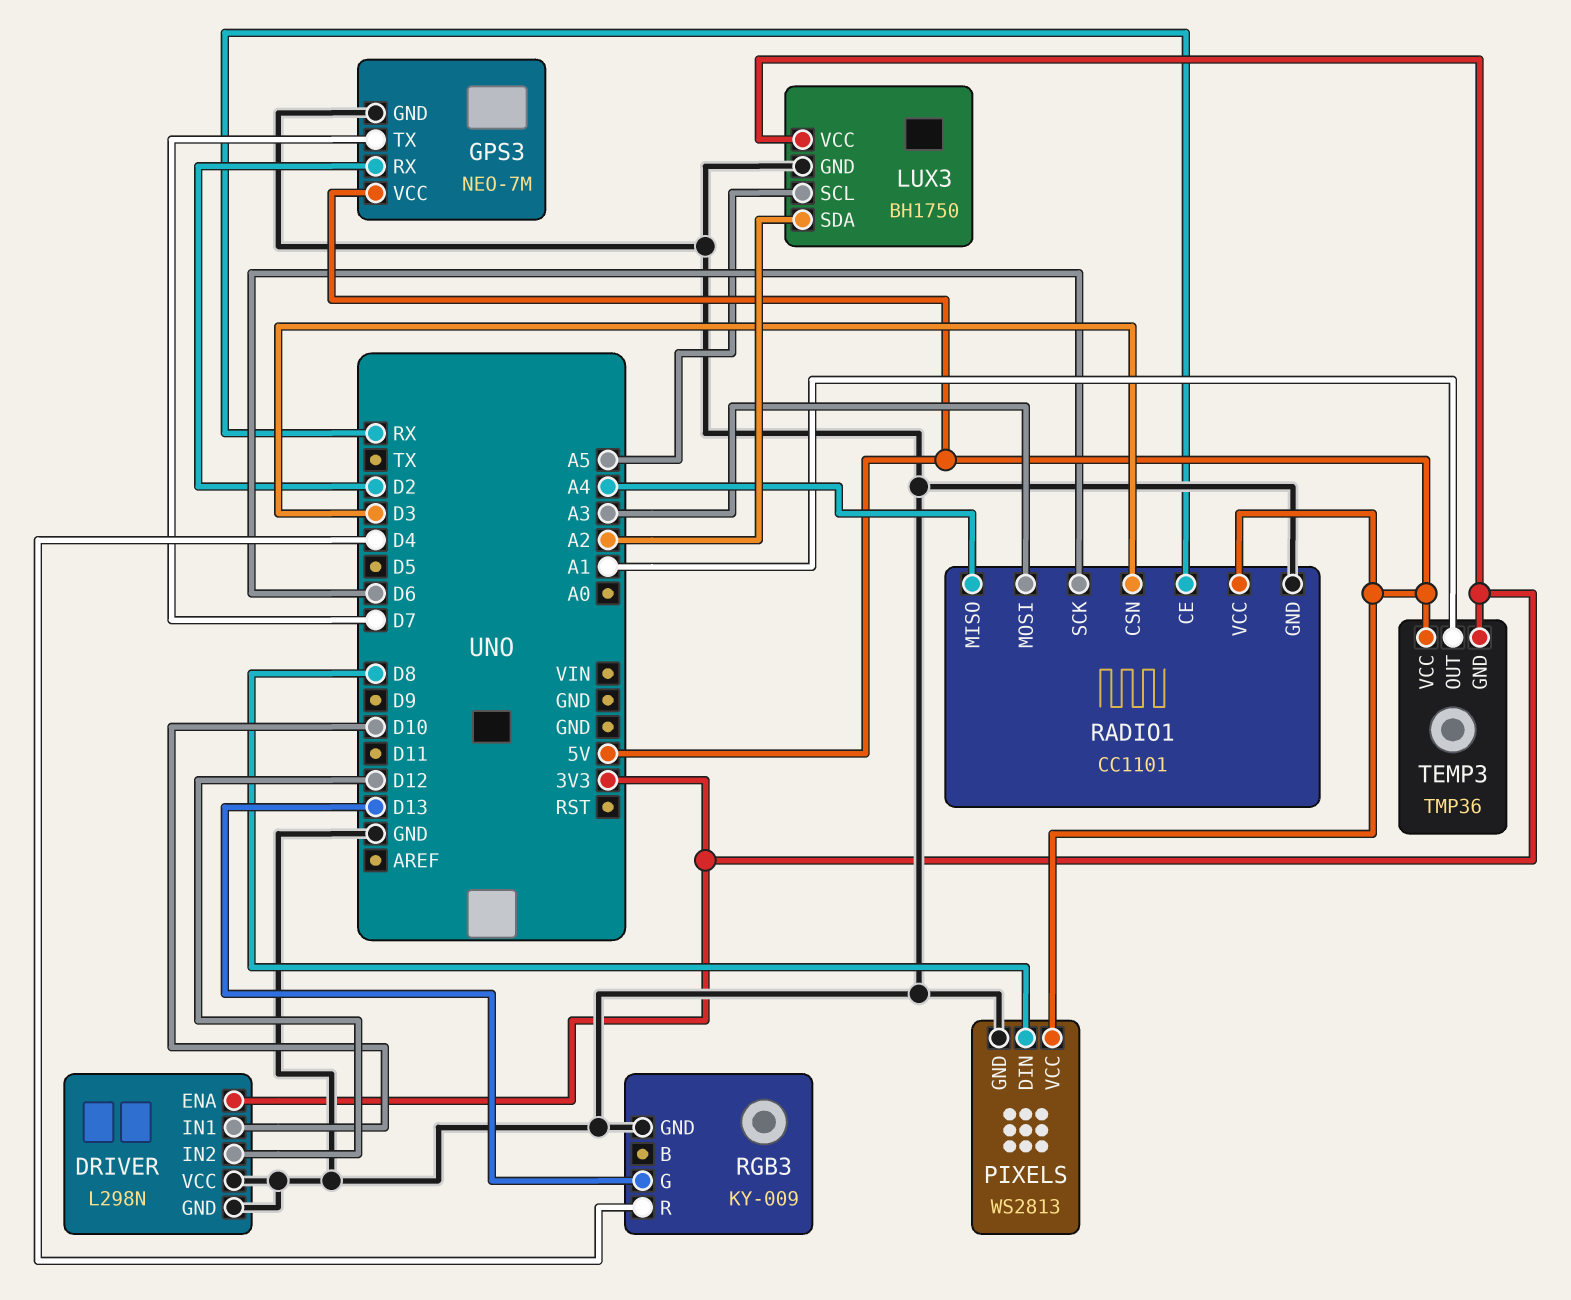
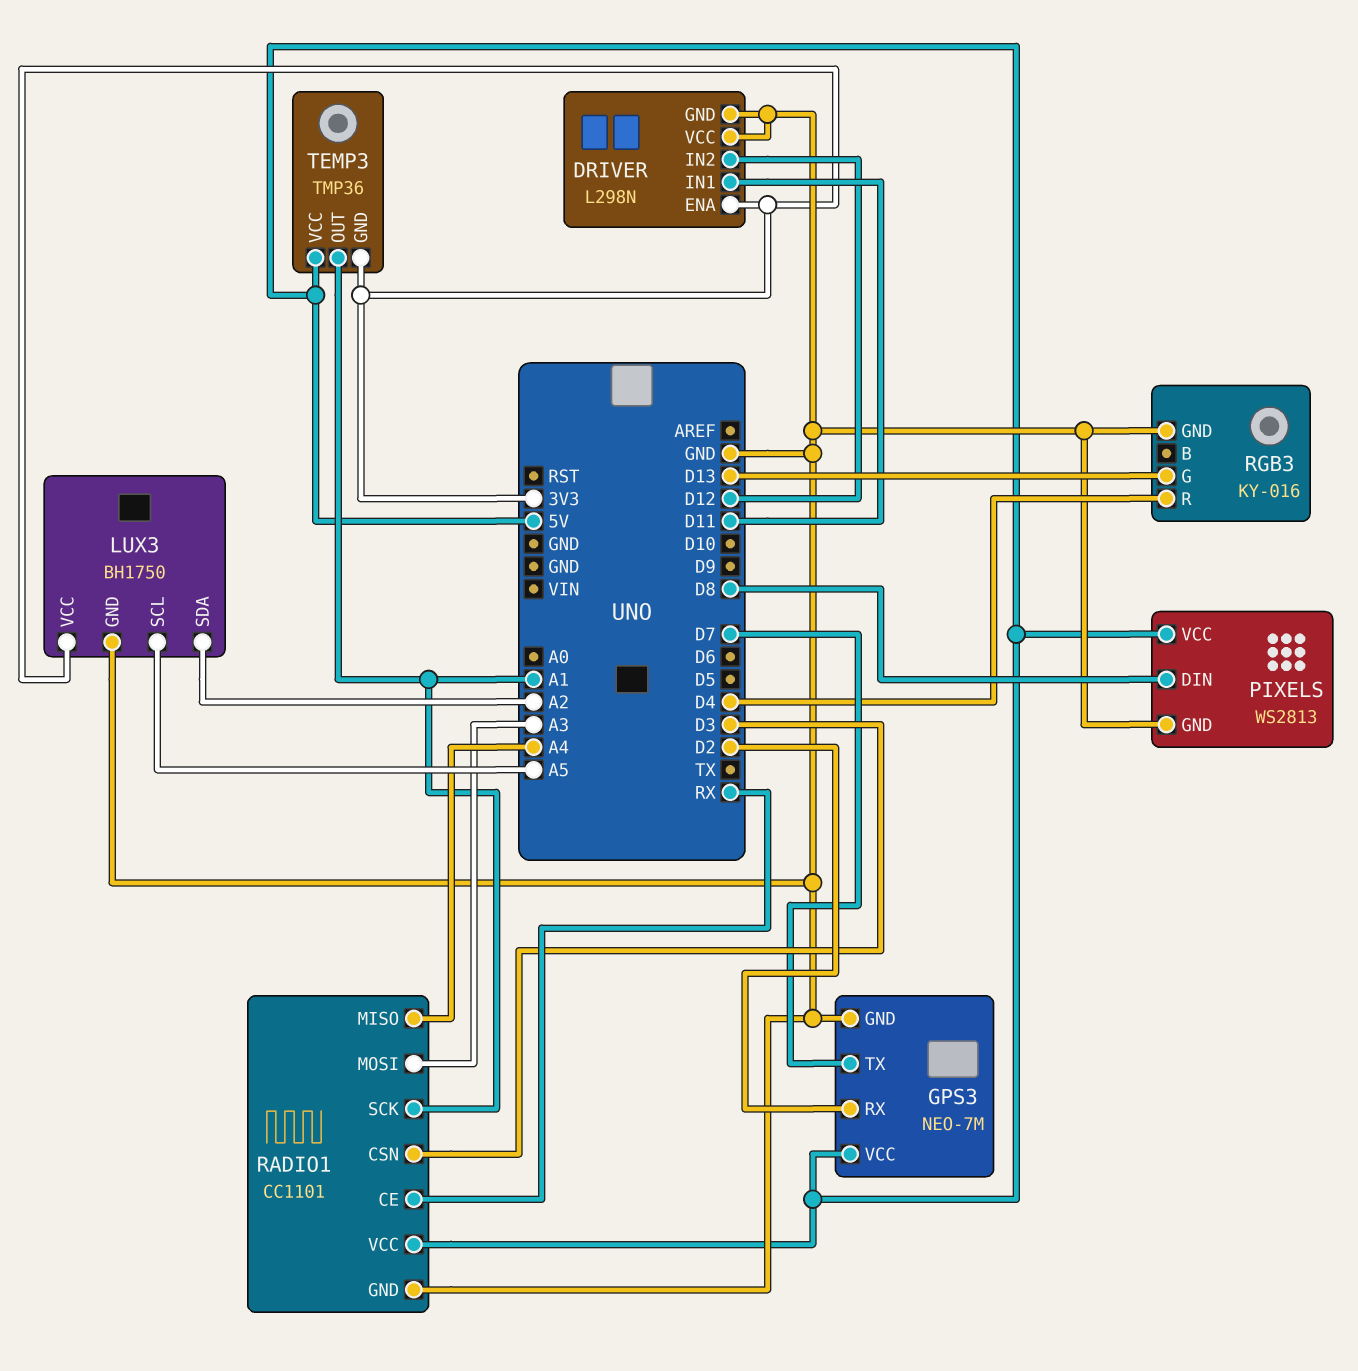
DRIVER pin IN1: D10 -> D11
RADIO1 pin SCK: D6 -> A1
RGB3: KY-009 -> KY-016

